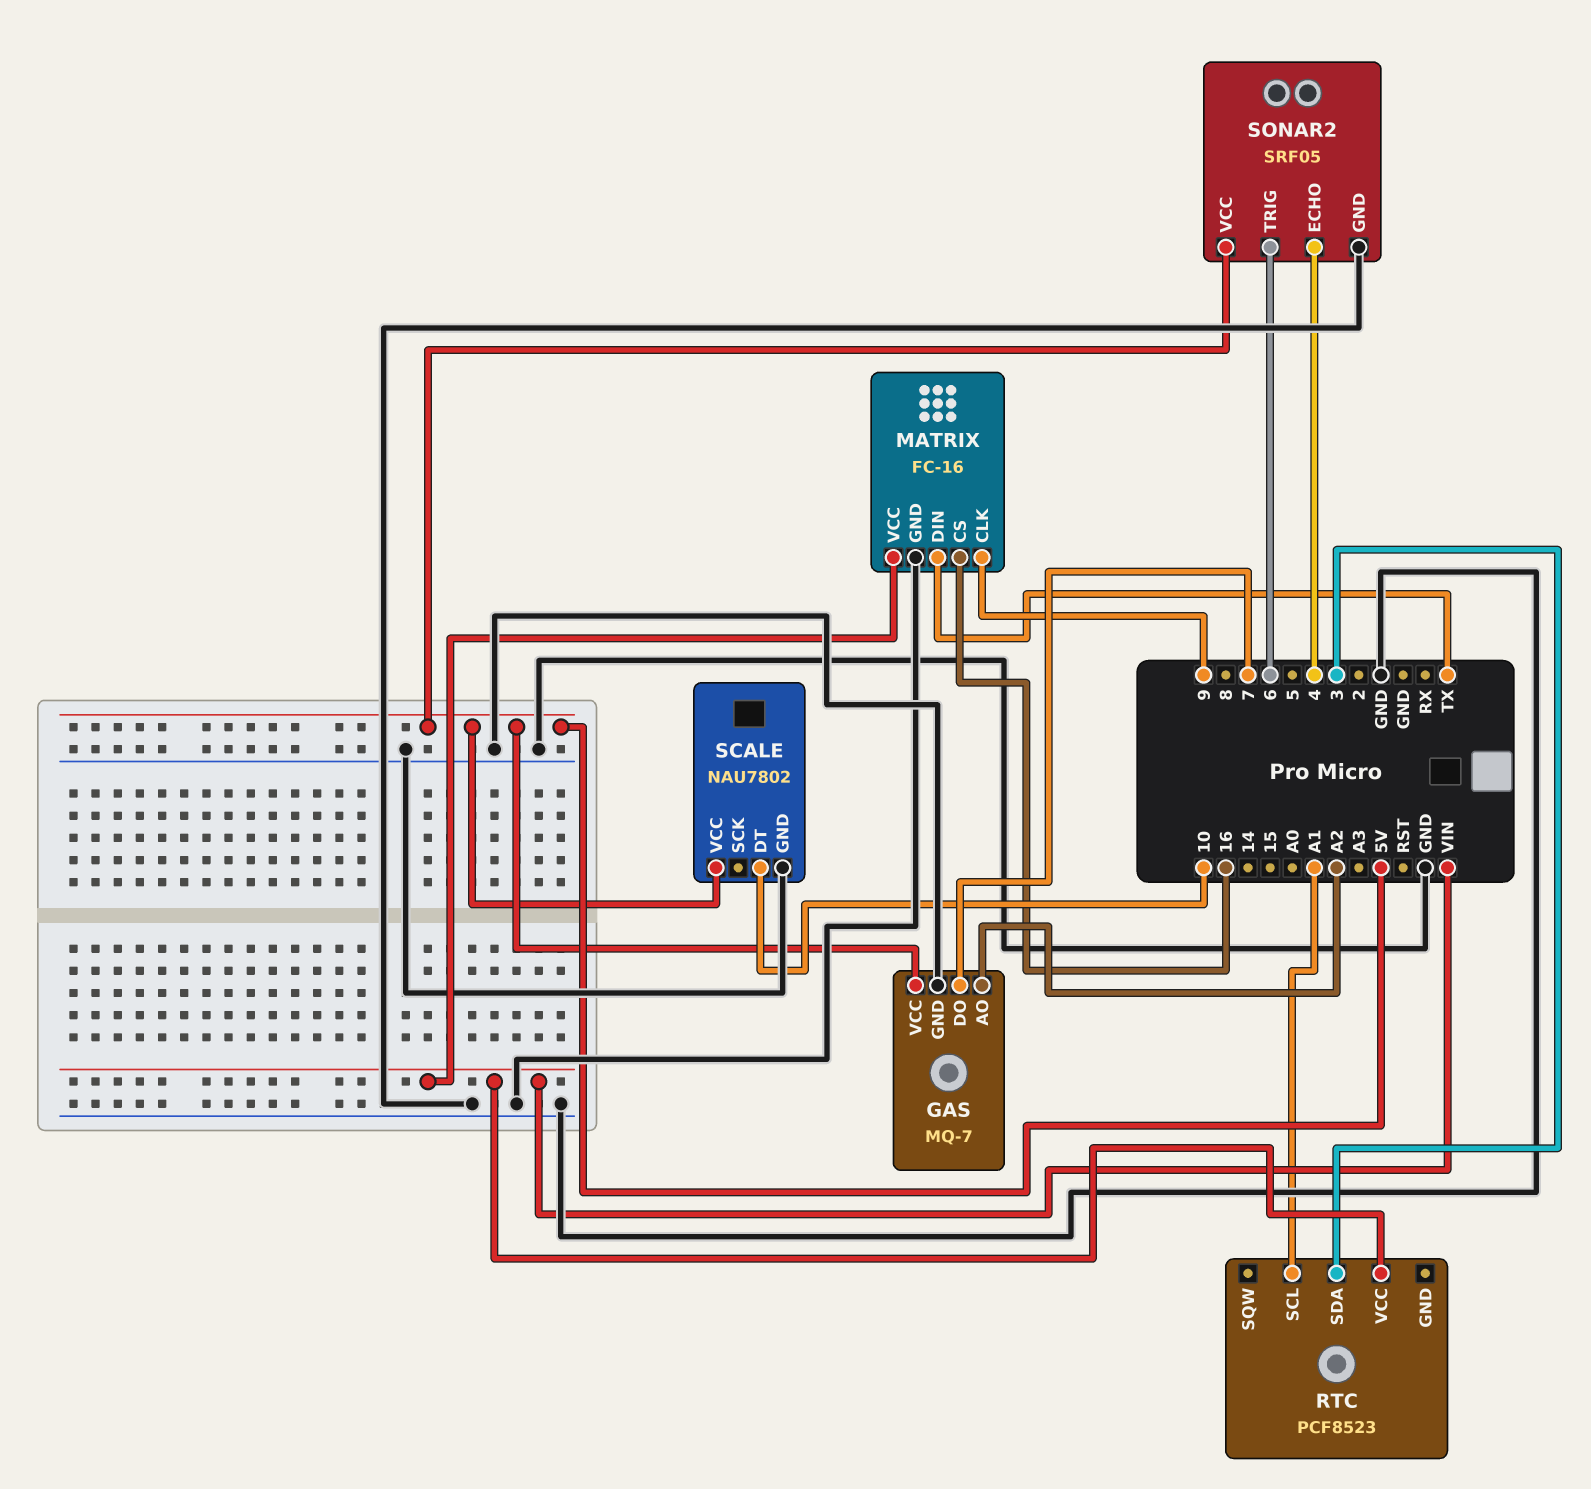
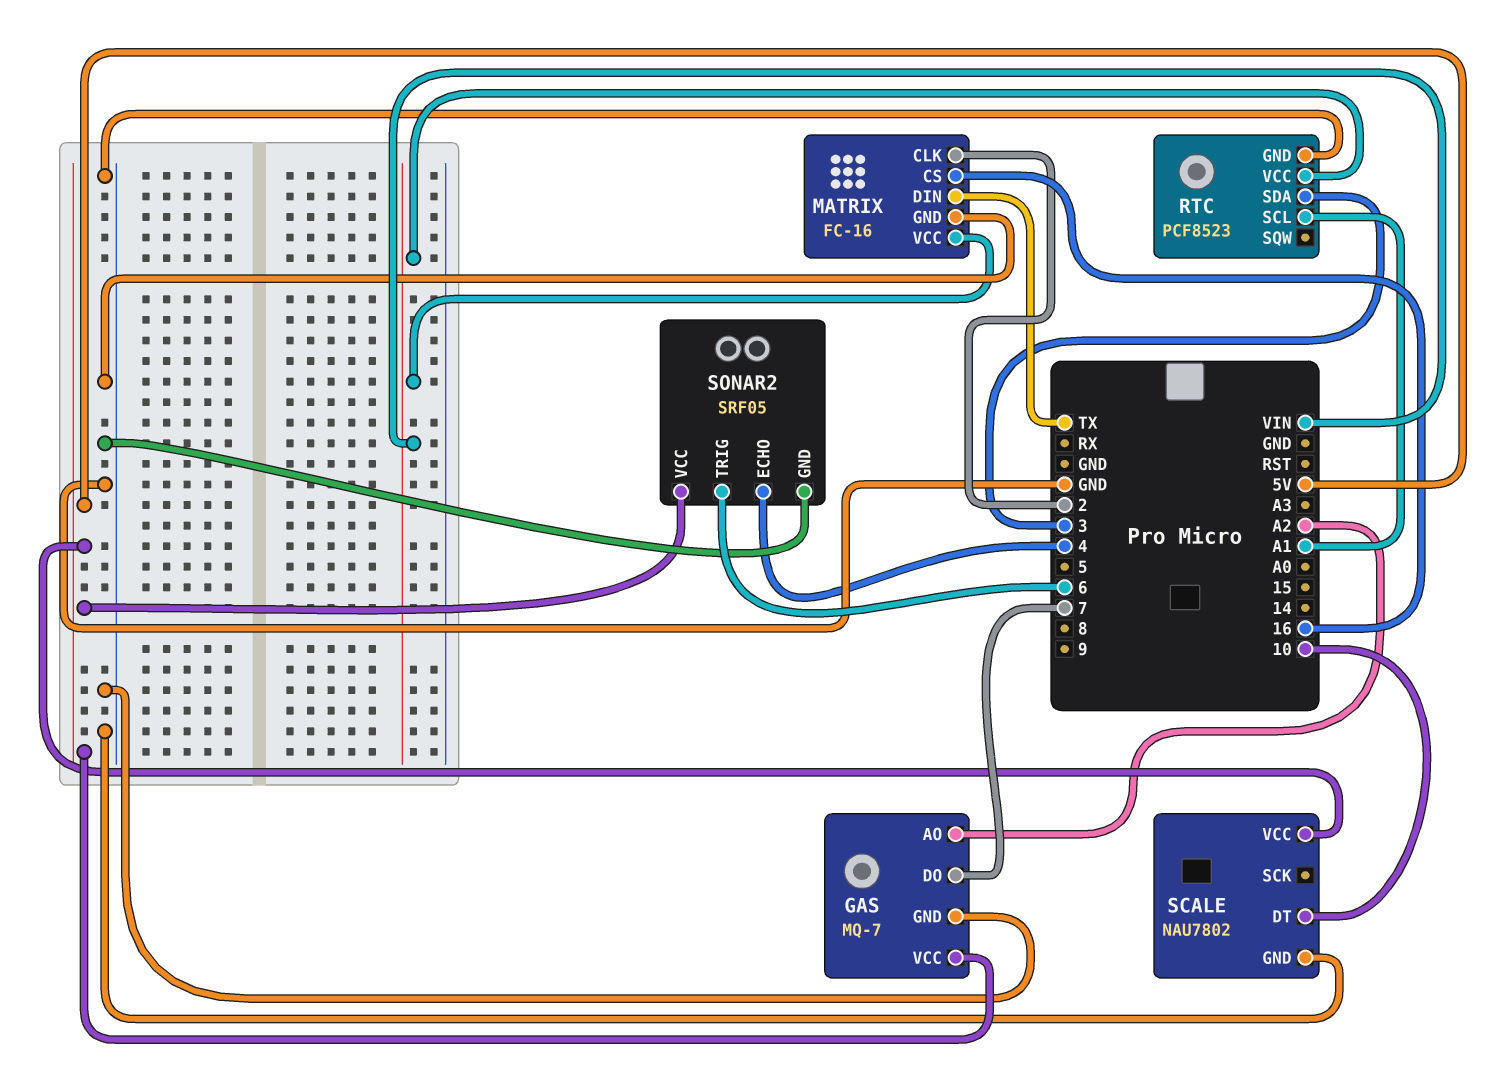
MATRIX pin CLK: 9 -> 2
RTC pin GND: none -> GND

